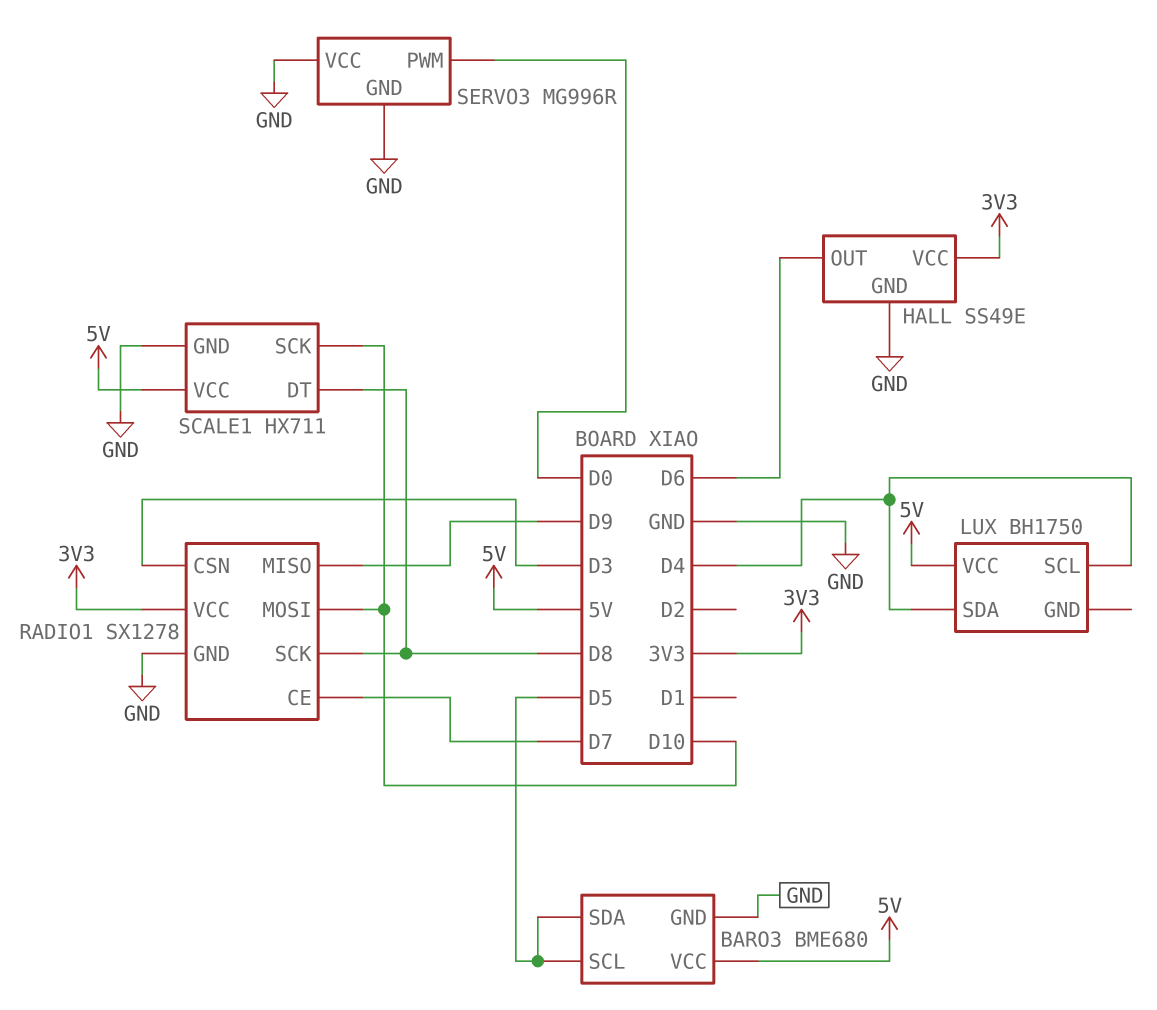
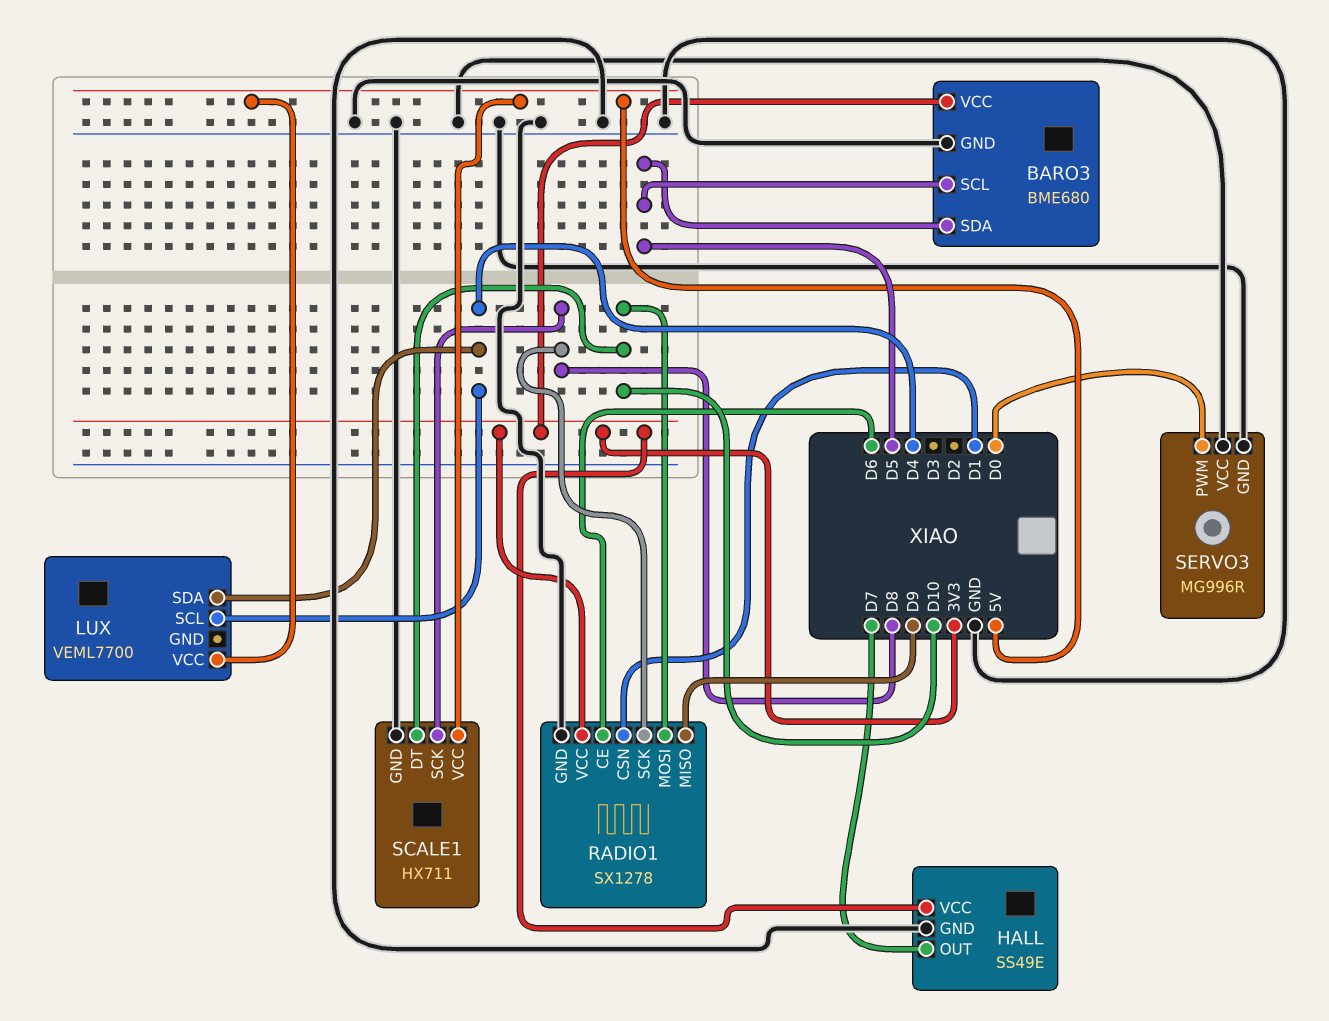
BARO3 pin VCC: 5V -> 3V3
HALL pin OUT: D6 -> D7
LUX: BH1750 -> VEML7700
RADIO1 pin CE: D7 -> D6
RADIO1 pin CSN: D3 -> D1
SCALE1 pin DT: D8 -> D10
SCALE1 pin SCK: D10 -> D8

